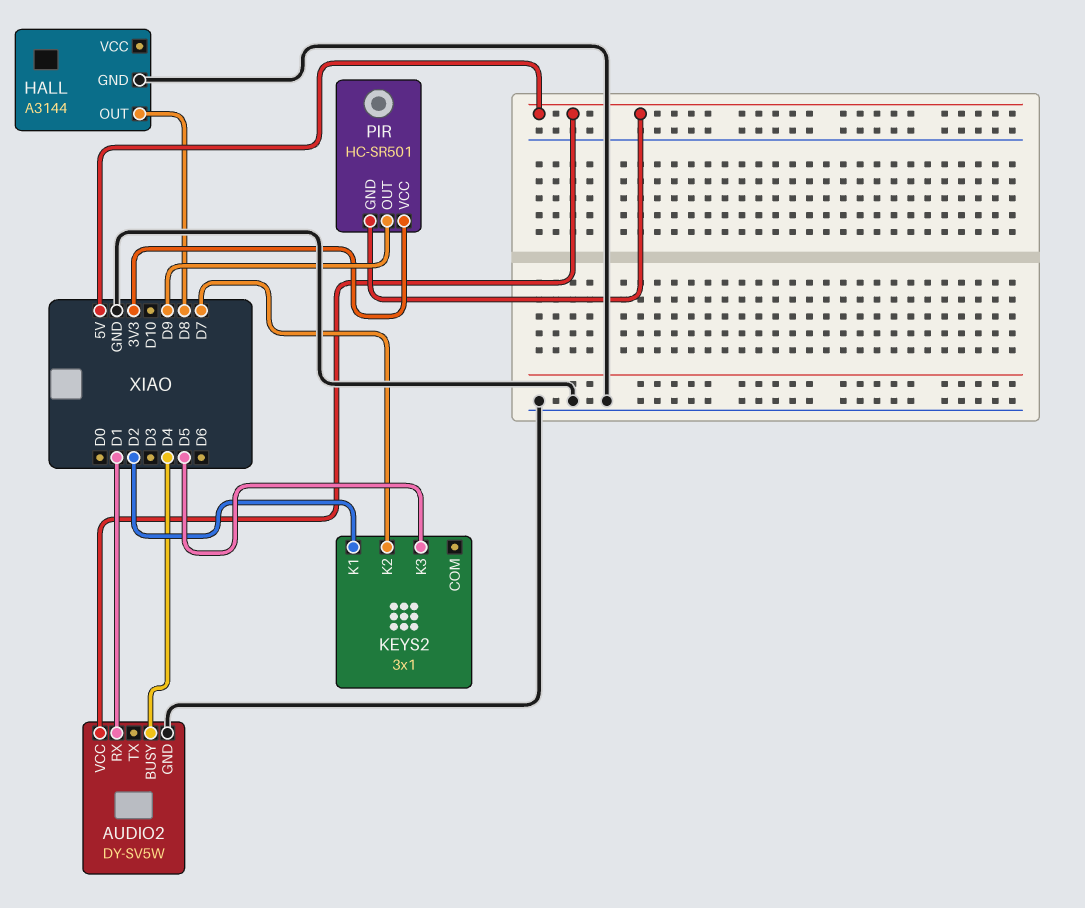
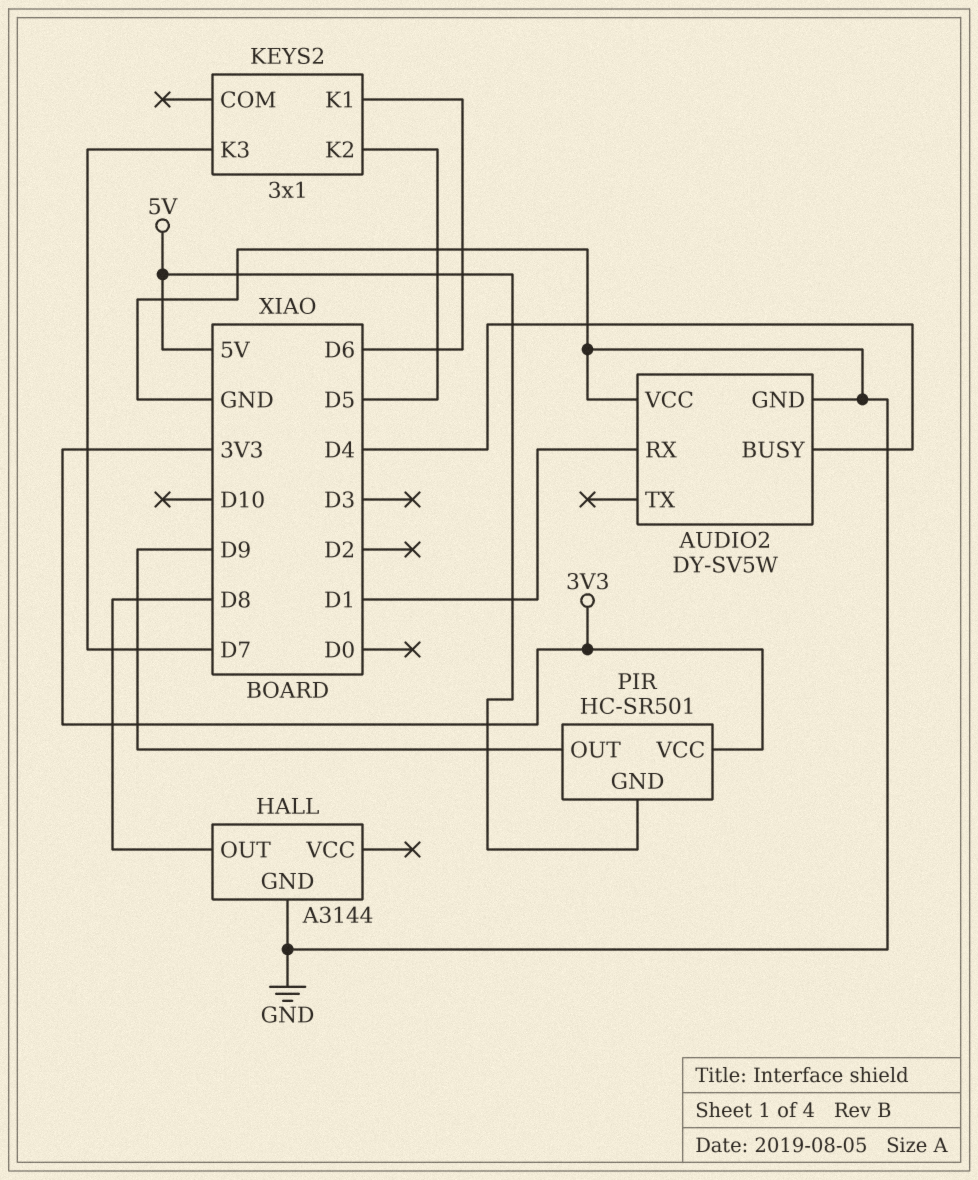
AUDIO2 pin VCC: 5V -> GND
KEYS2 pin K1: D2 -> D6
KEYS2 pin K2: D7 -> D5
KEYS2 pin K3: D5 -> D7

